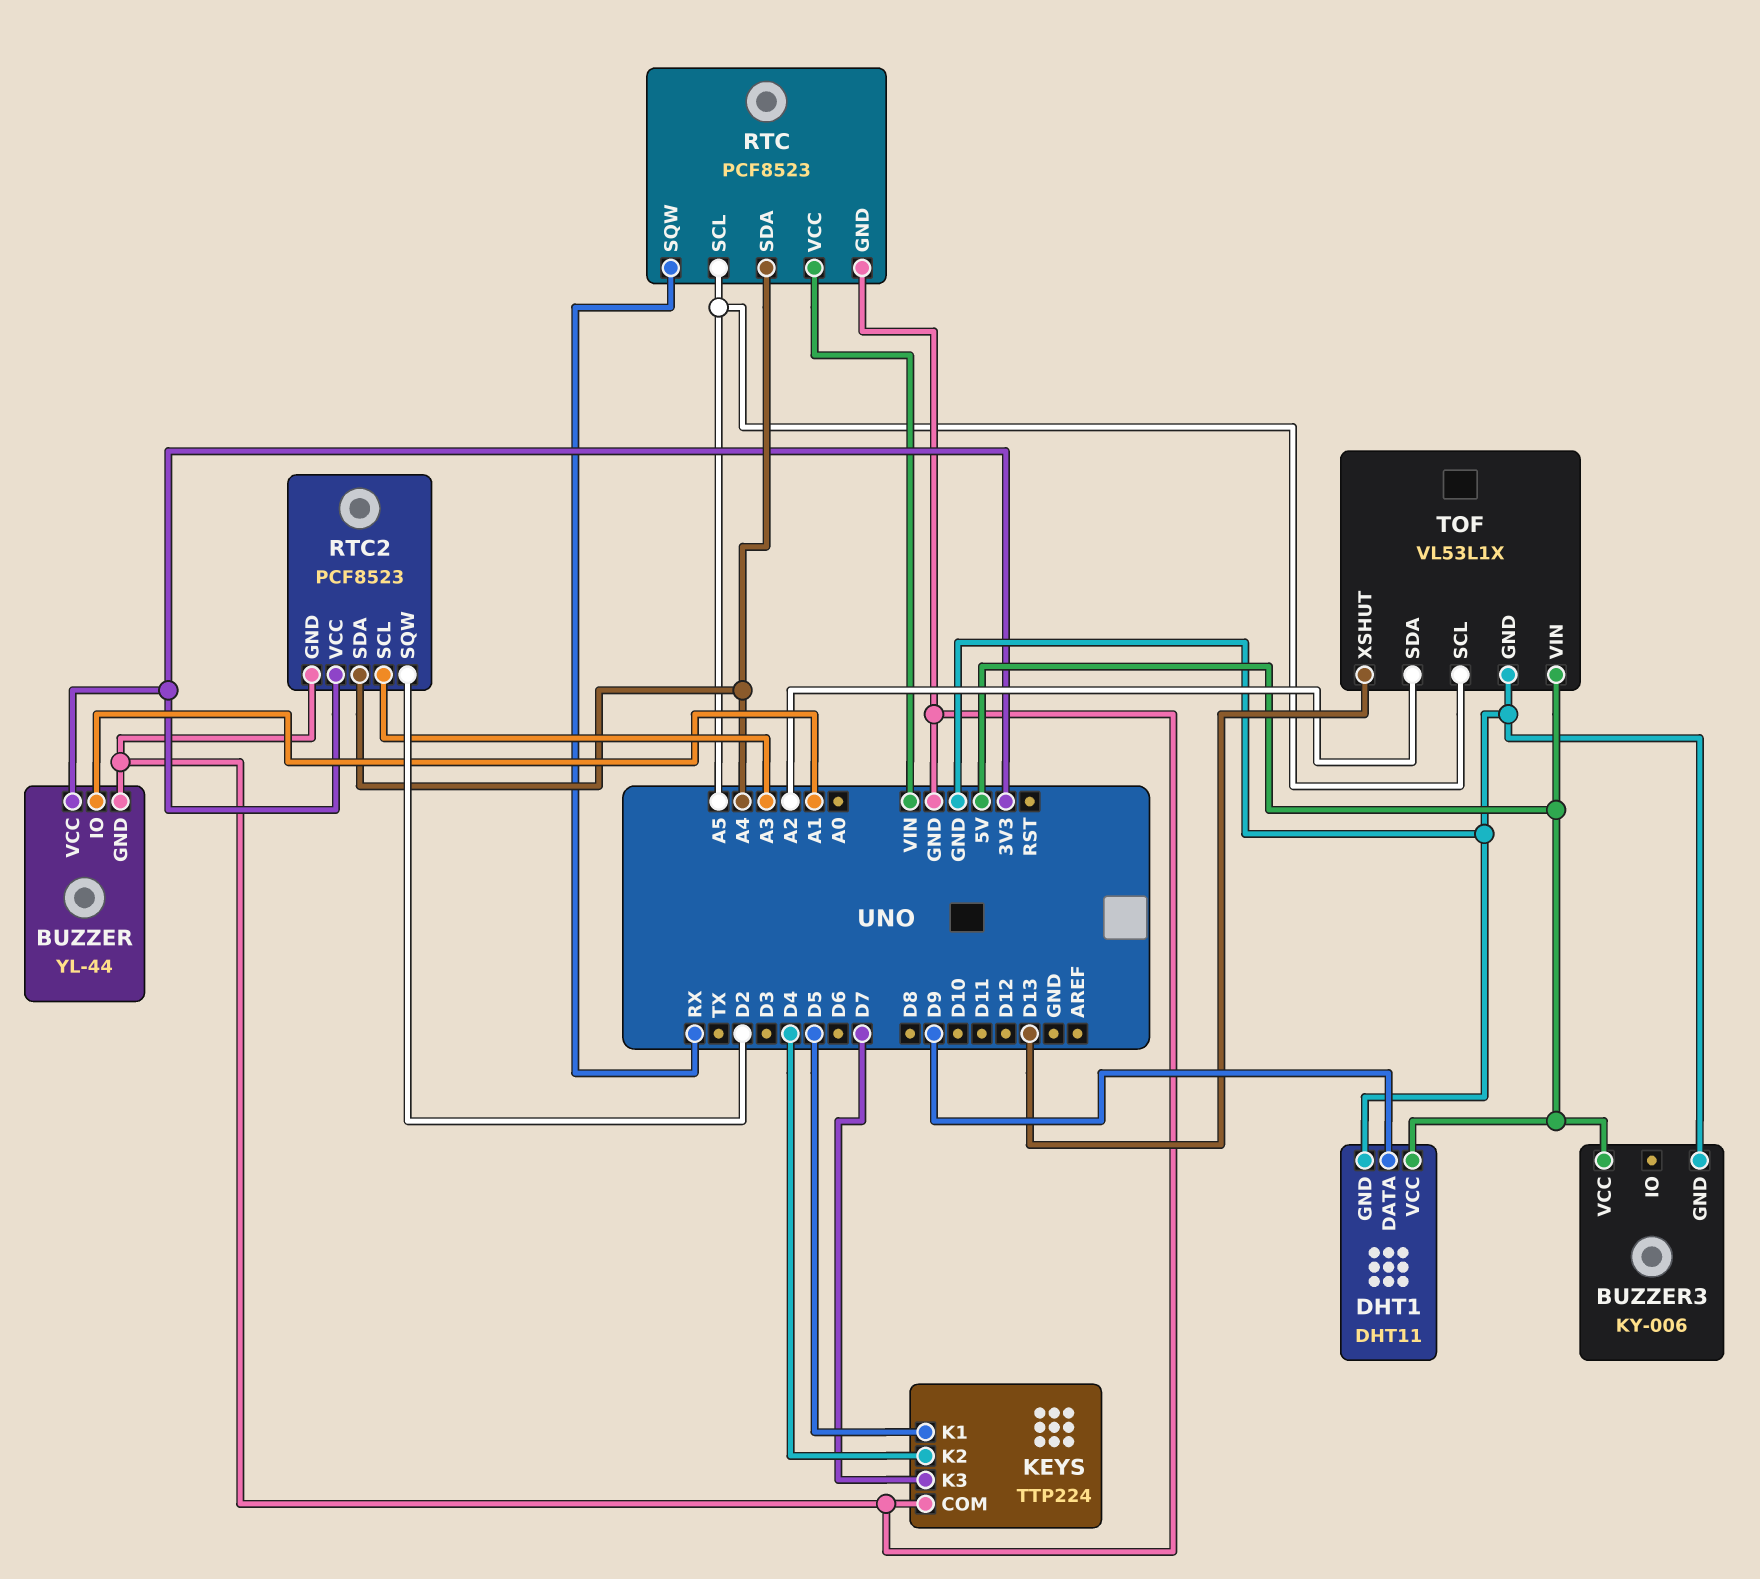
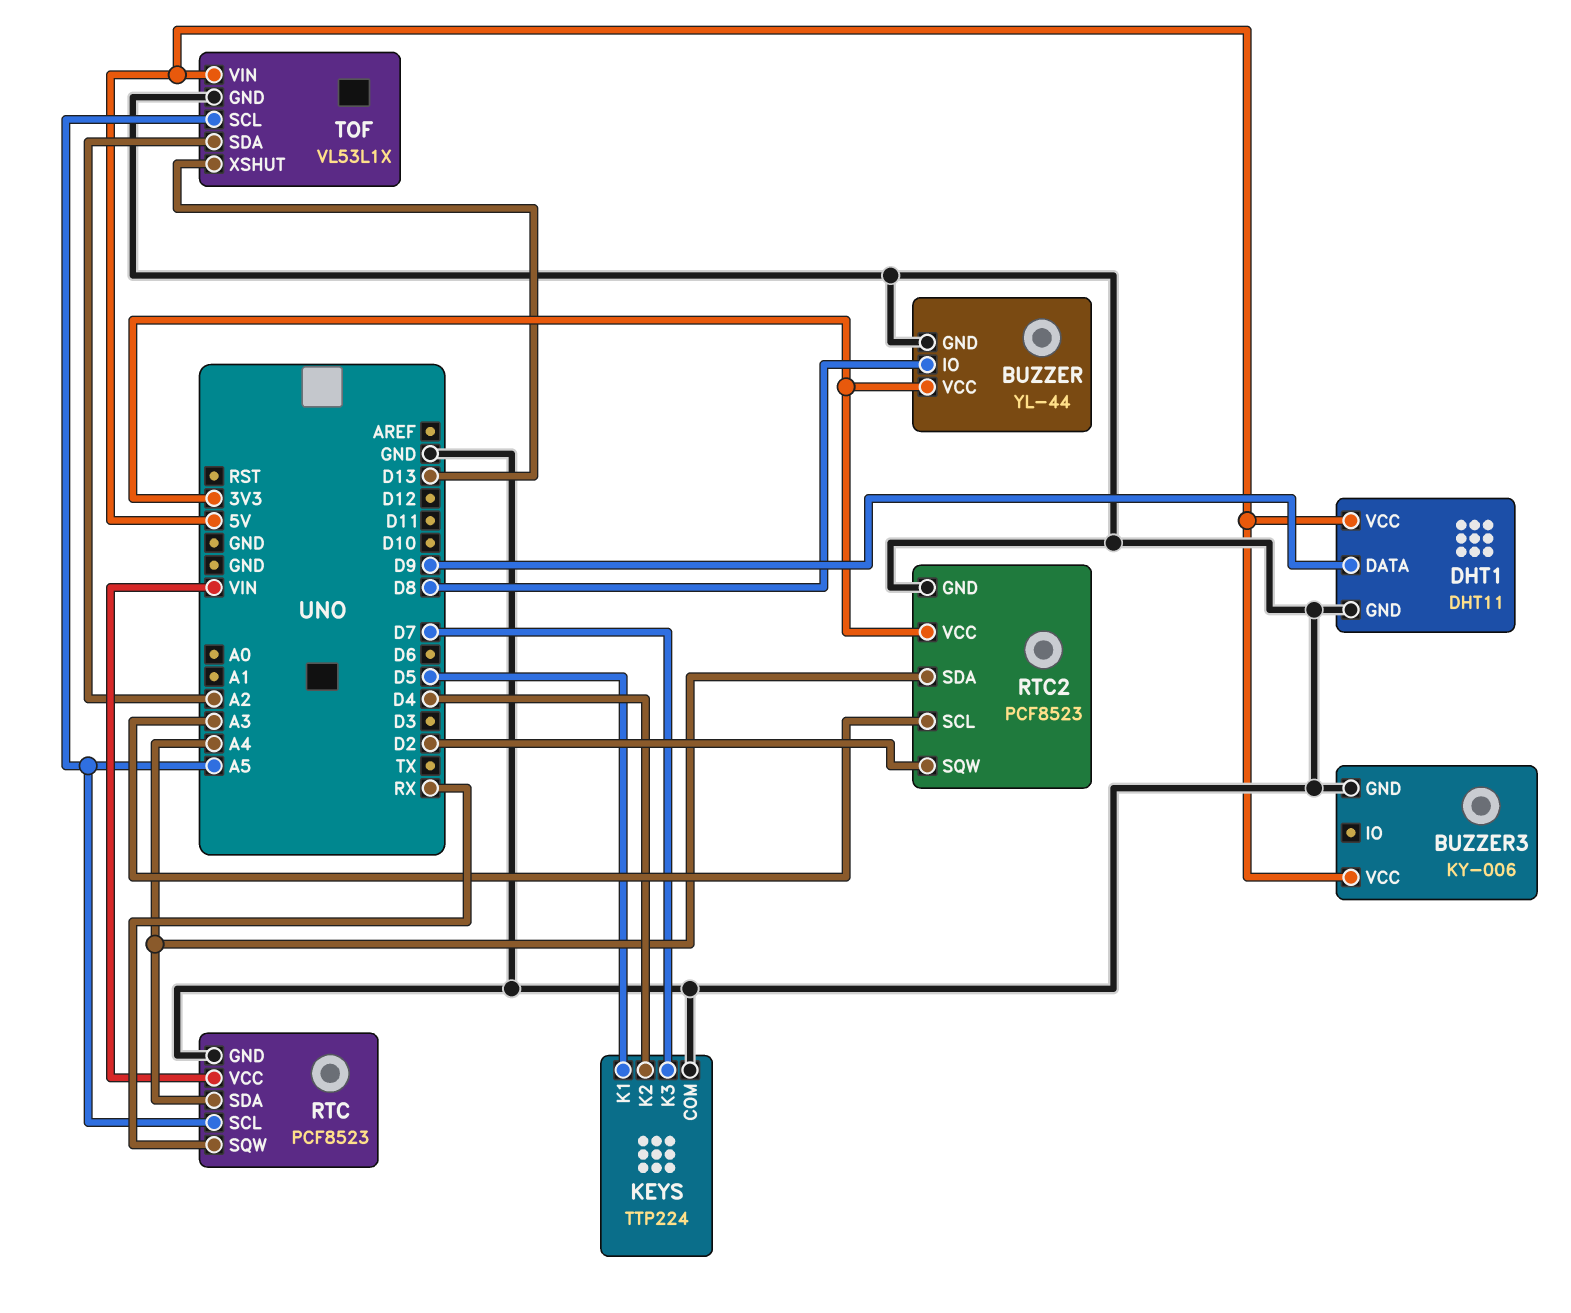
BUZZER pin IO: A1 -> D8

